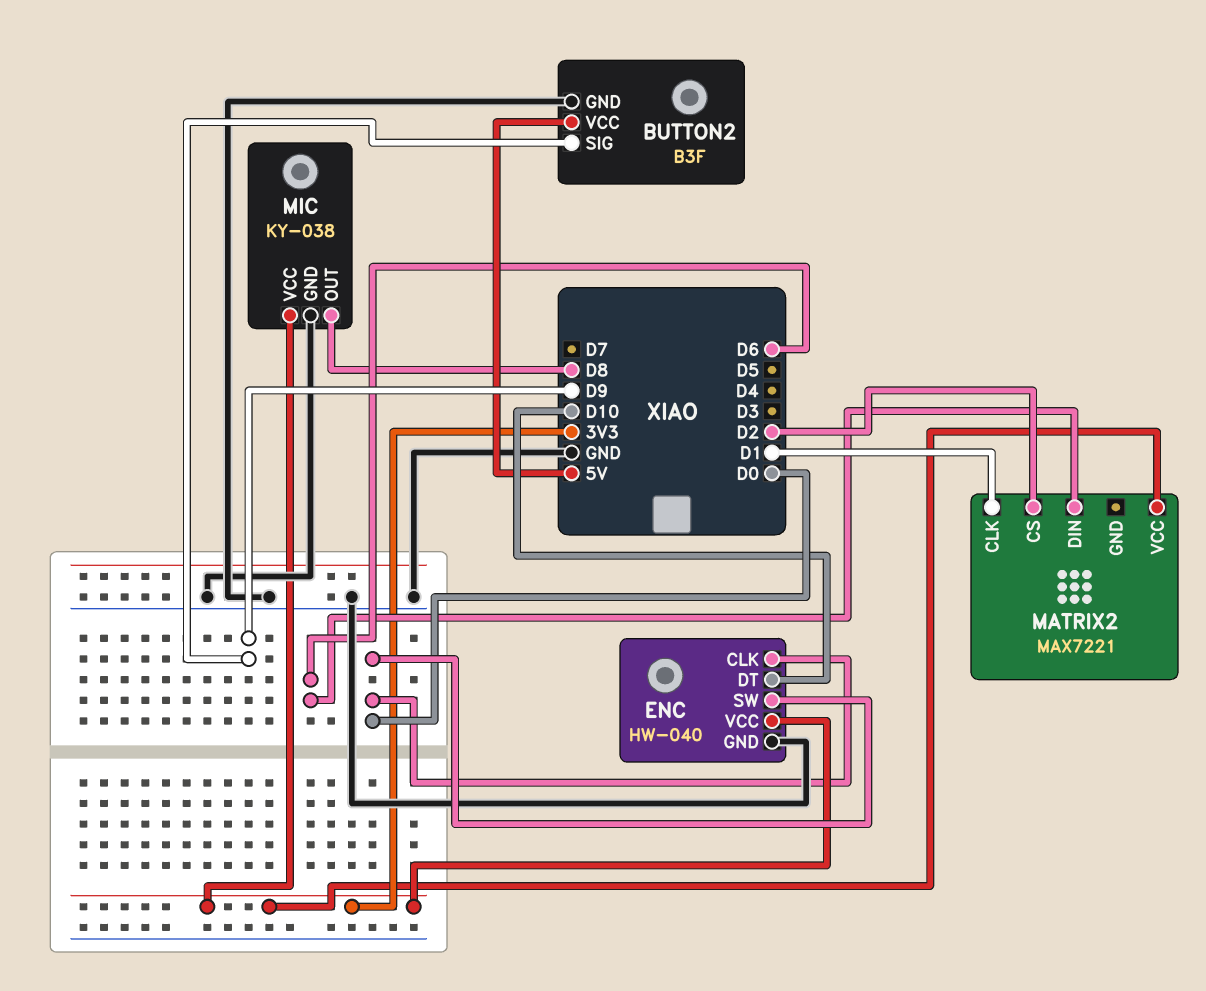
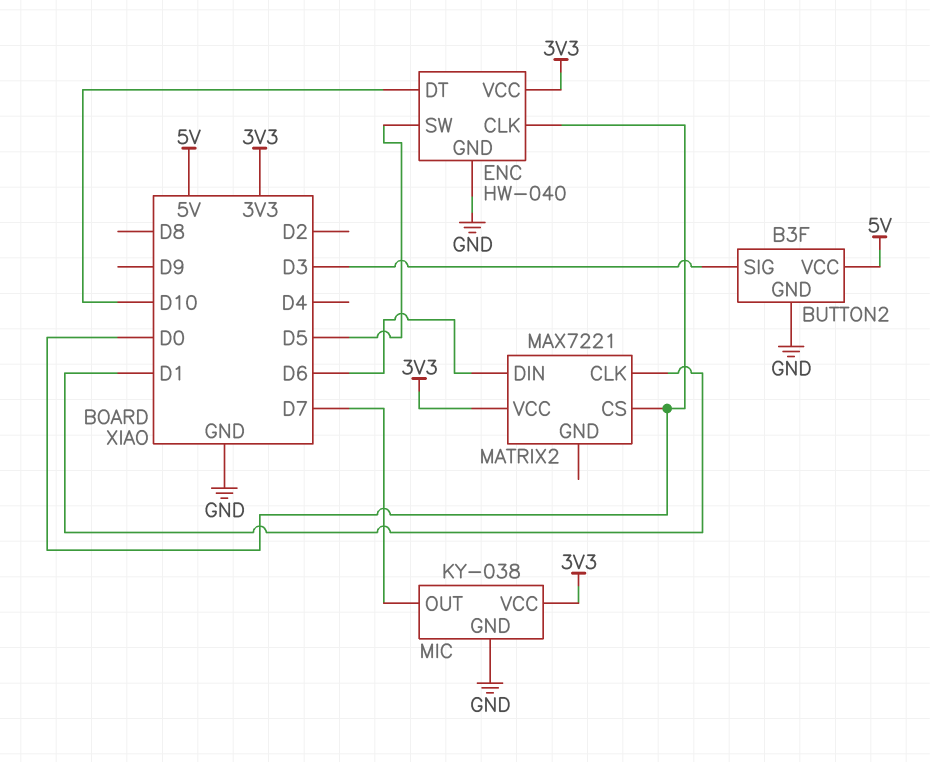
BUTTON2 pin SIG: D9 -> D3
ENC pin SW: D0 -> D5
MATRIX2 pin CS: D2 -> D0
MIC pin OUT: D8 -> D7

